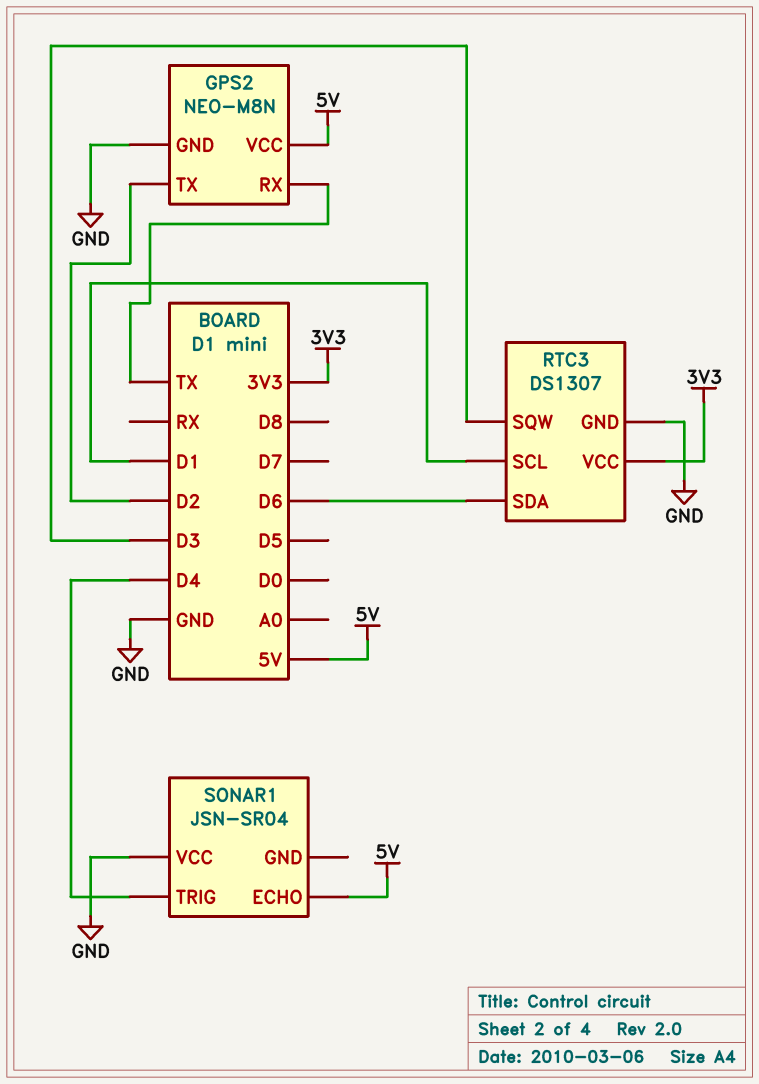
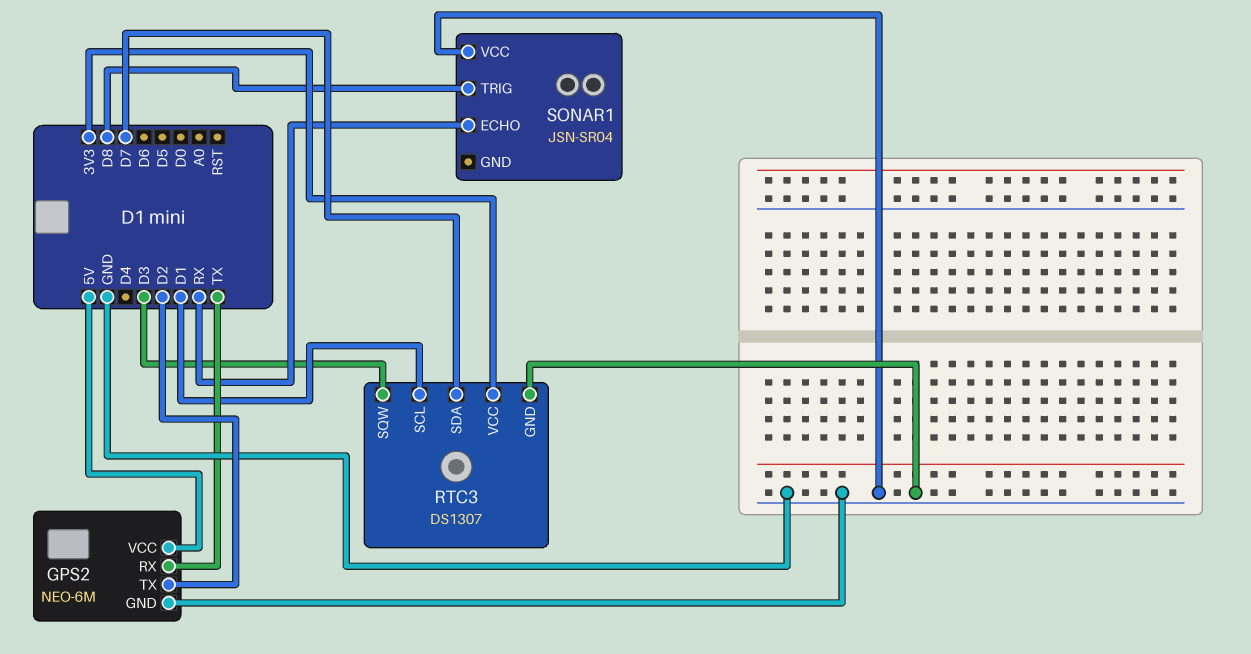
GPS2: NEO-M8N -> NEO-6M
RTC3 pin SDA: D6 -> D7
SONAR1 pin ECHO: 5V -> RX
SONAR1 pin TRIG: D4 -> D8

